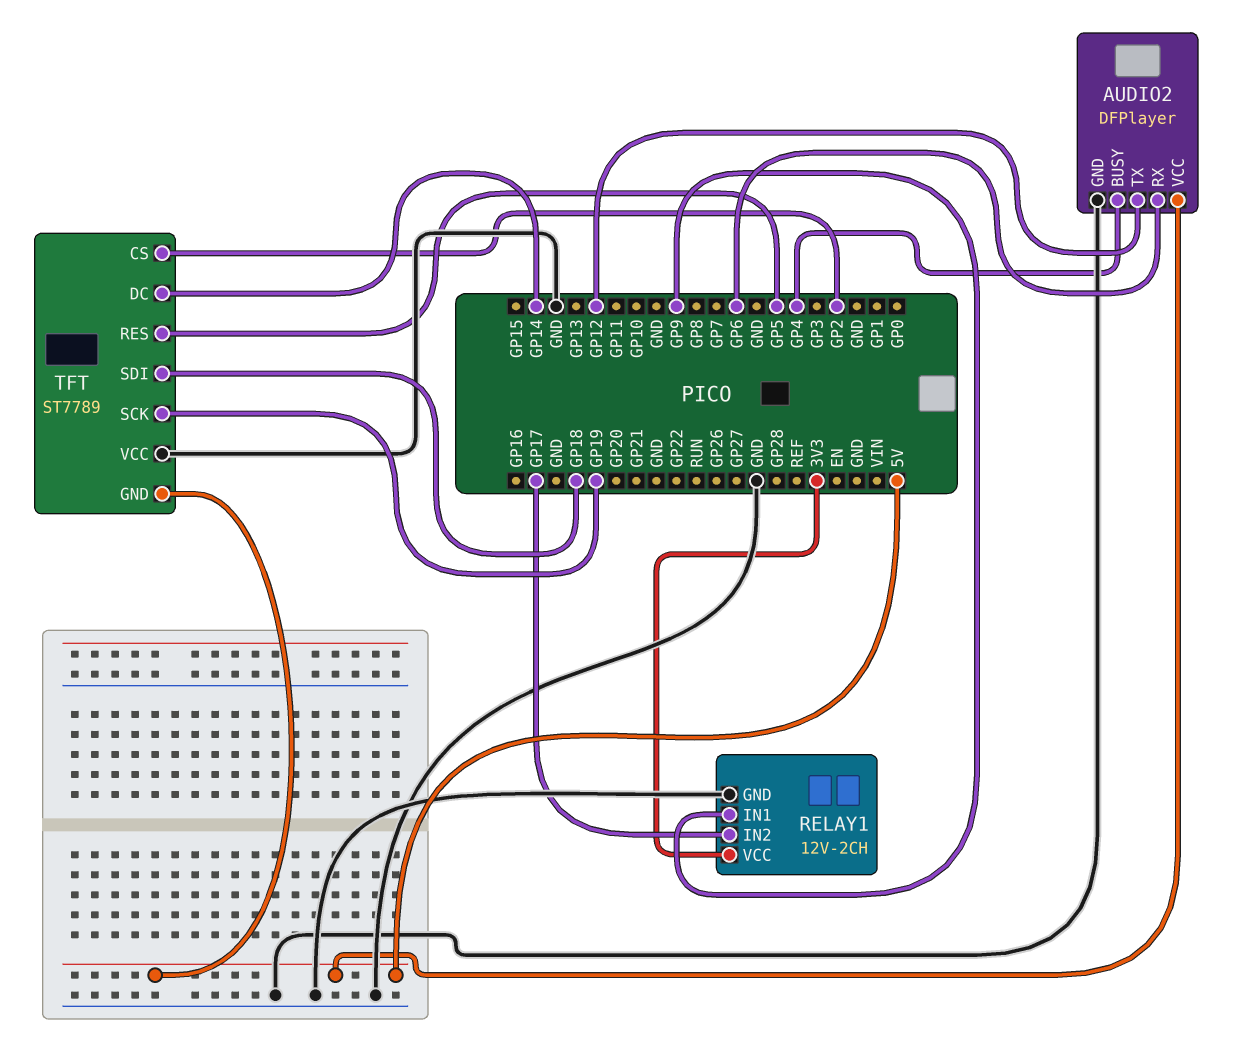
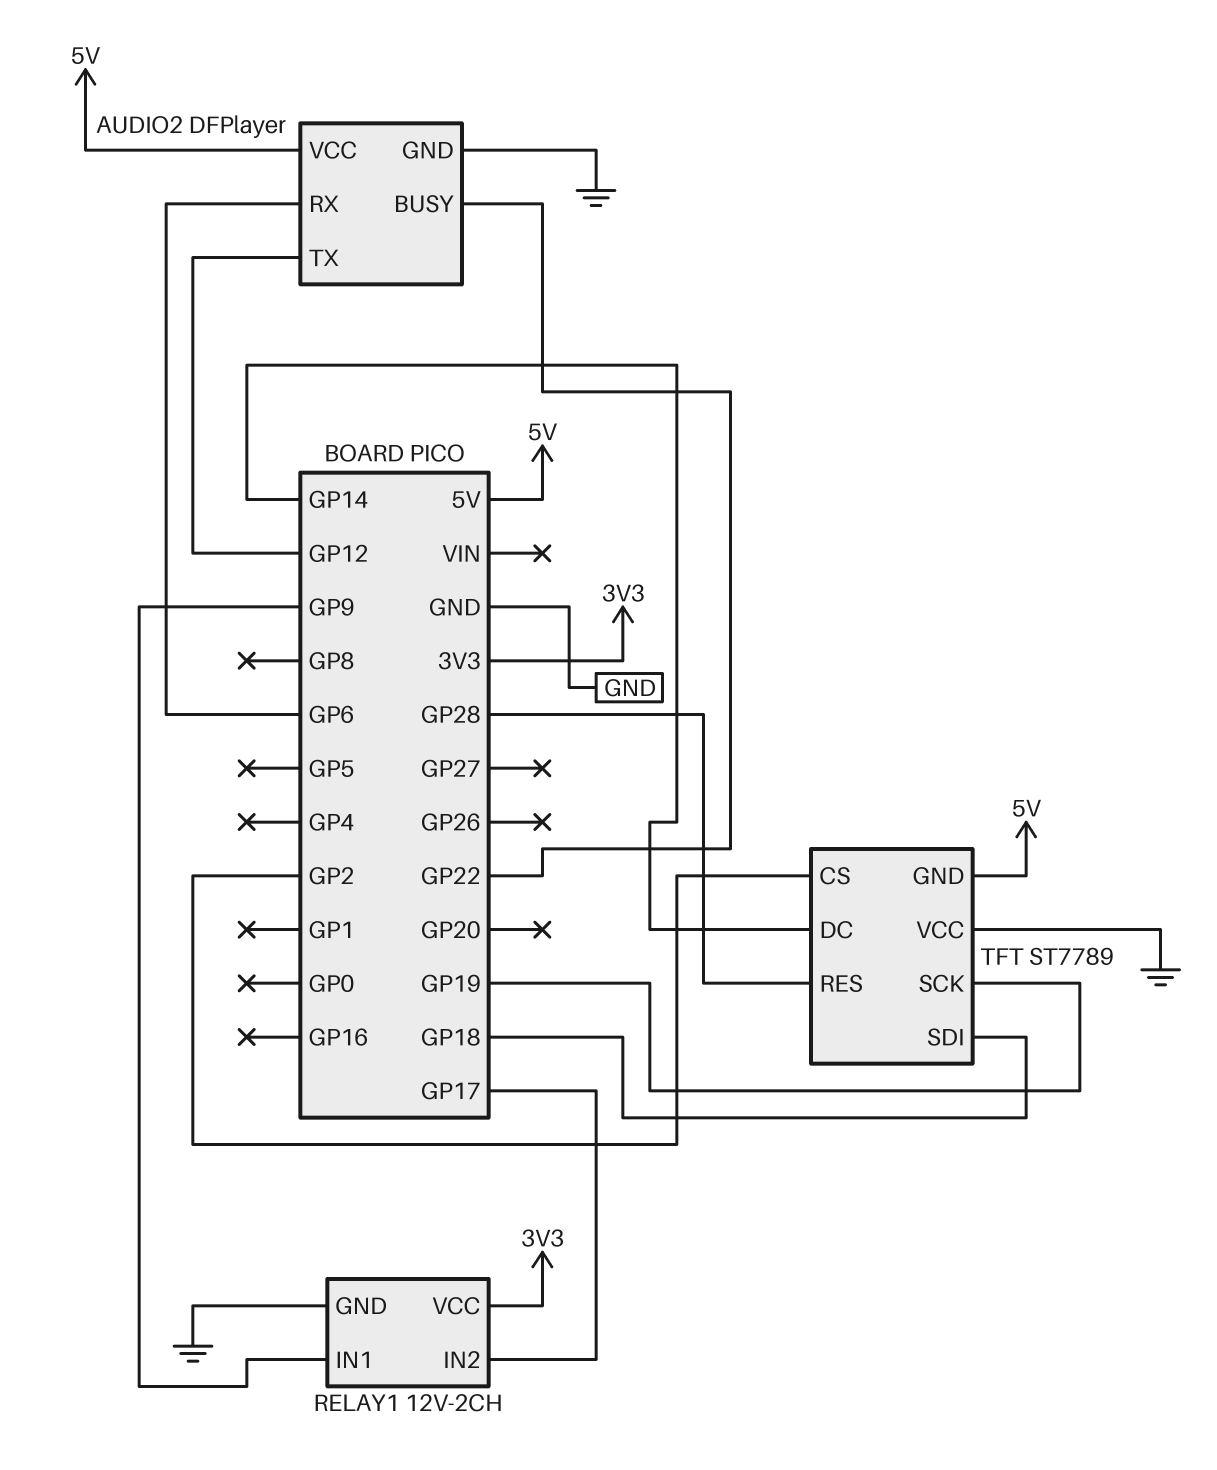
AUDIO2 pin BUSY: GP4 -> GP22
TFT pin RES: GP5 -> GP28

